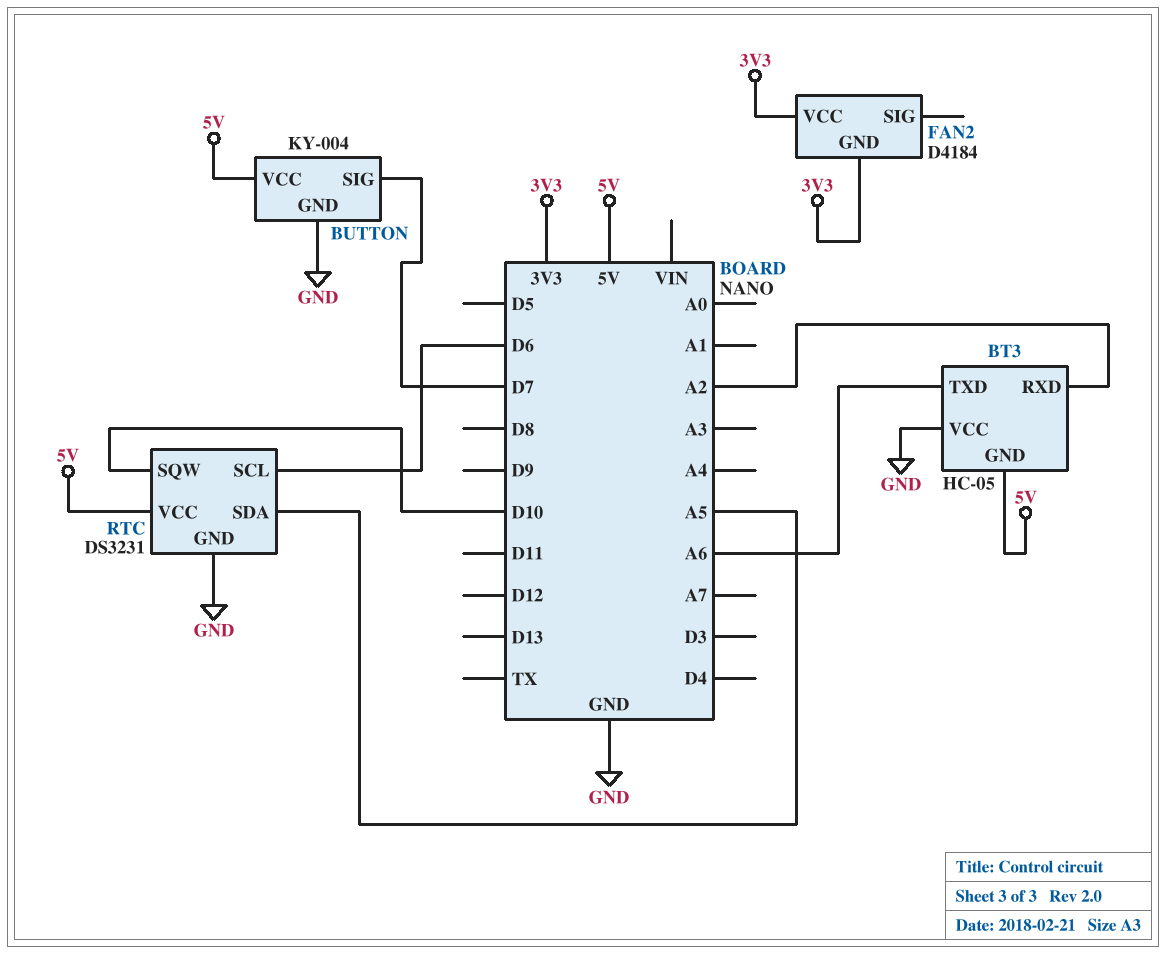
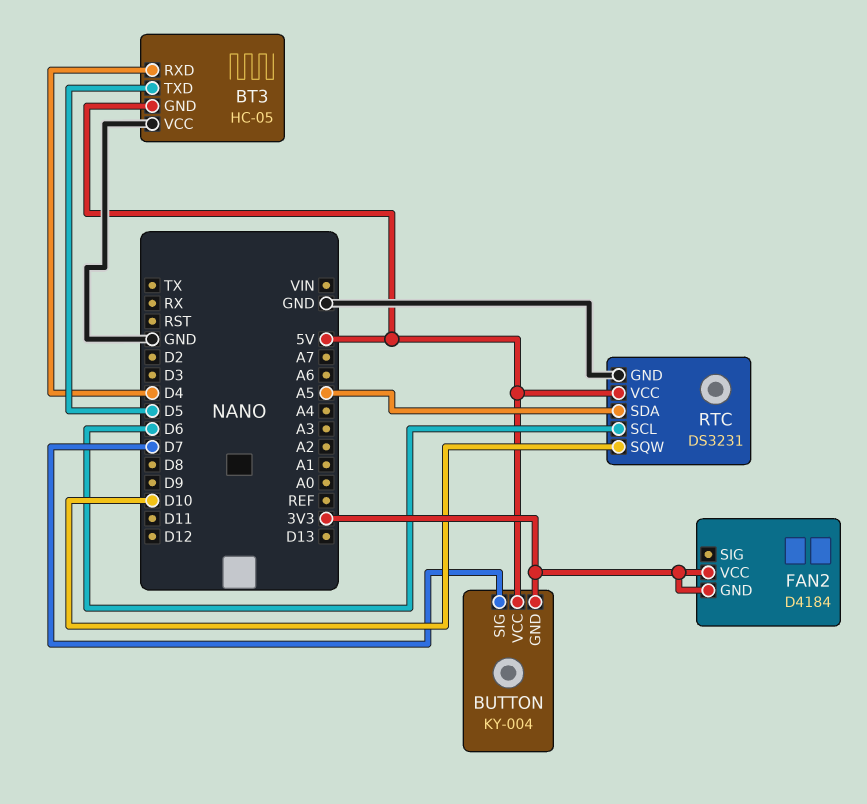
BT3 pin RXD: A2 -> D4
BT3 pin TXD: A6 -> D5
BUTTON pin GND: GND -> 3V3

